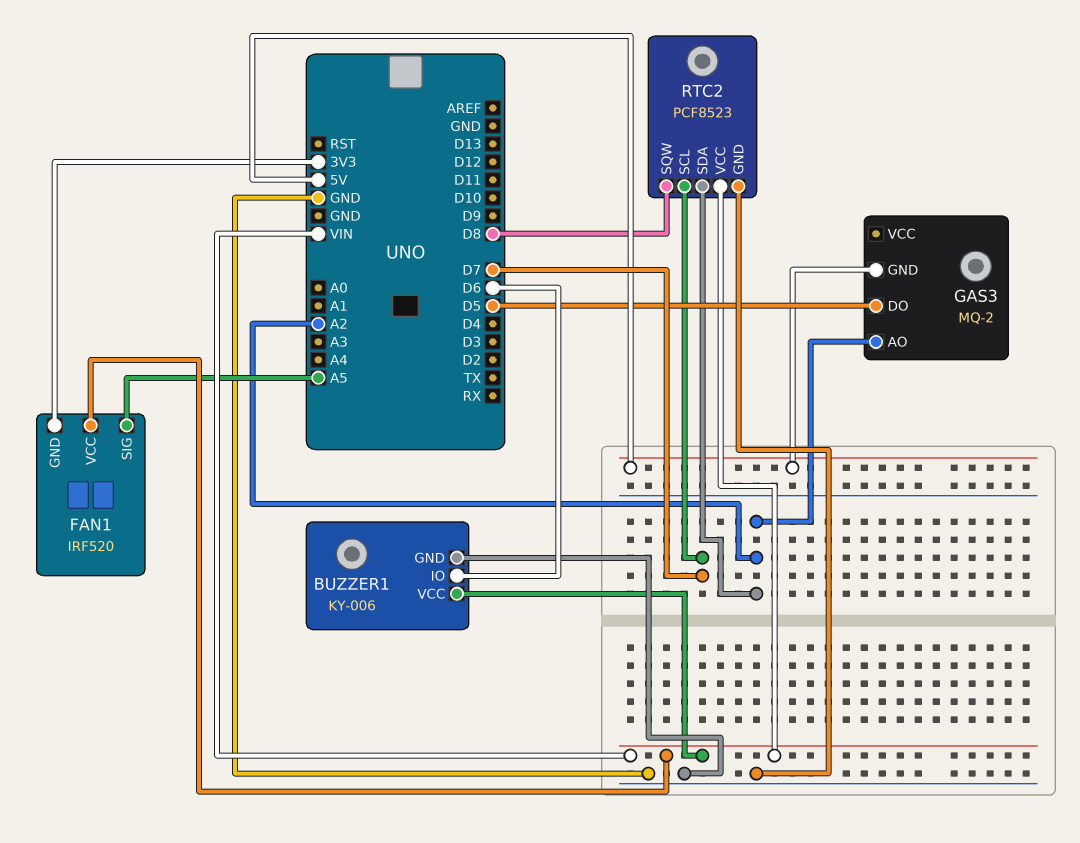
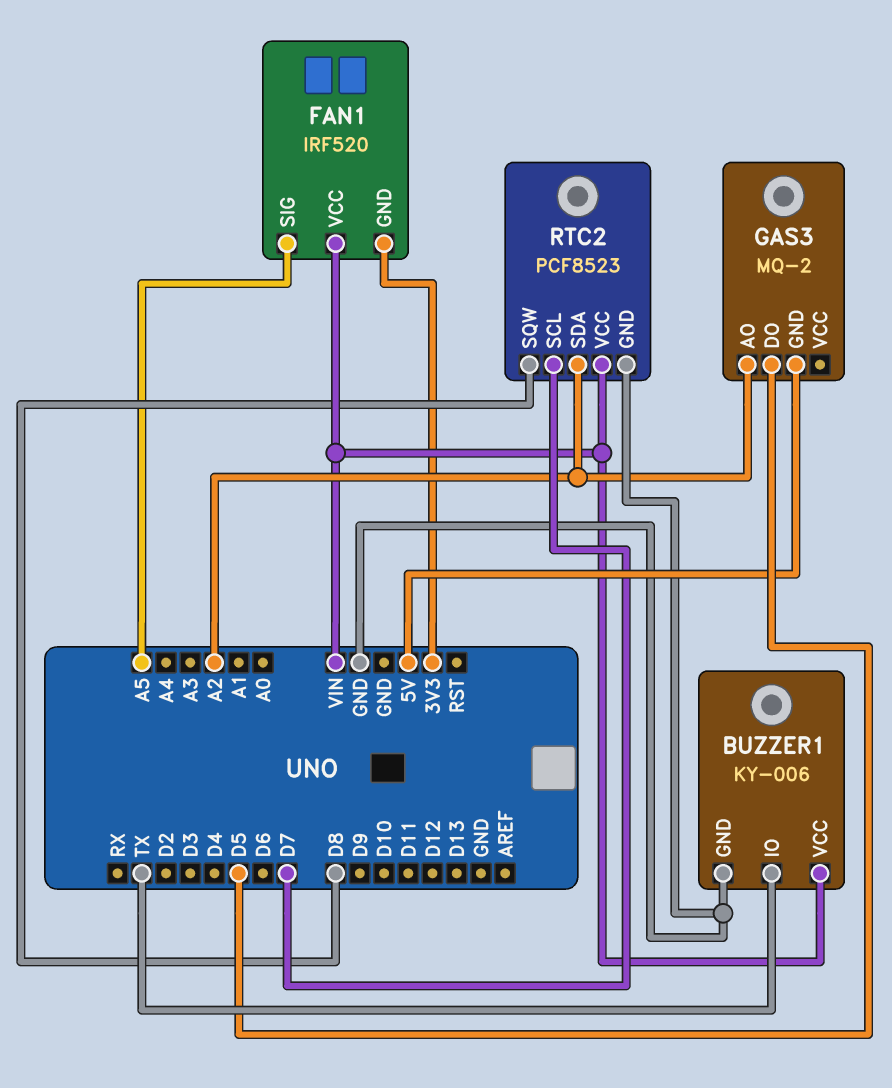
BUZZER1 pin IO: D6 -> TX

